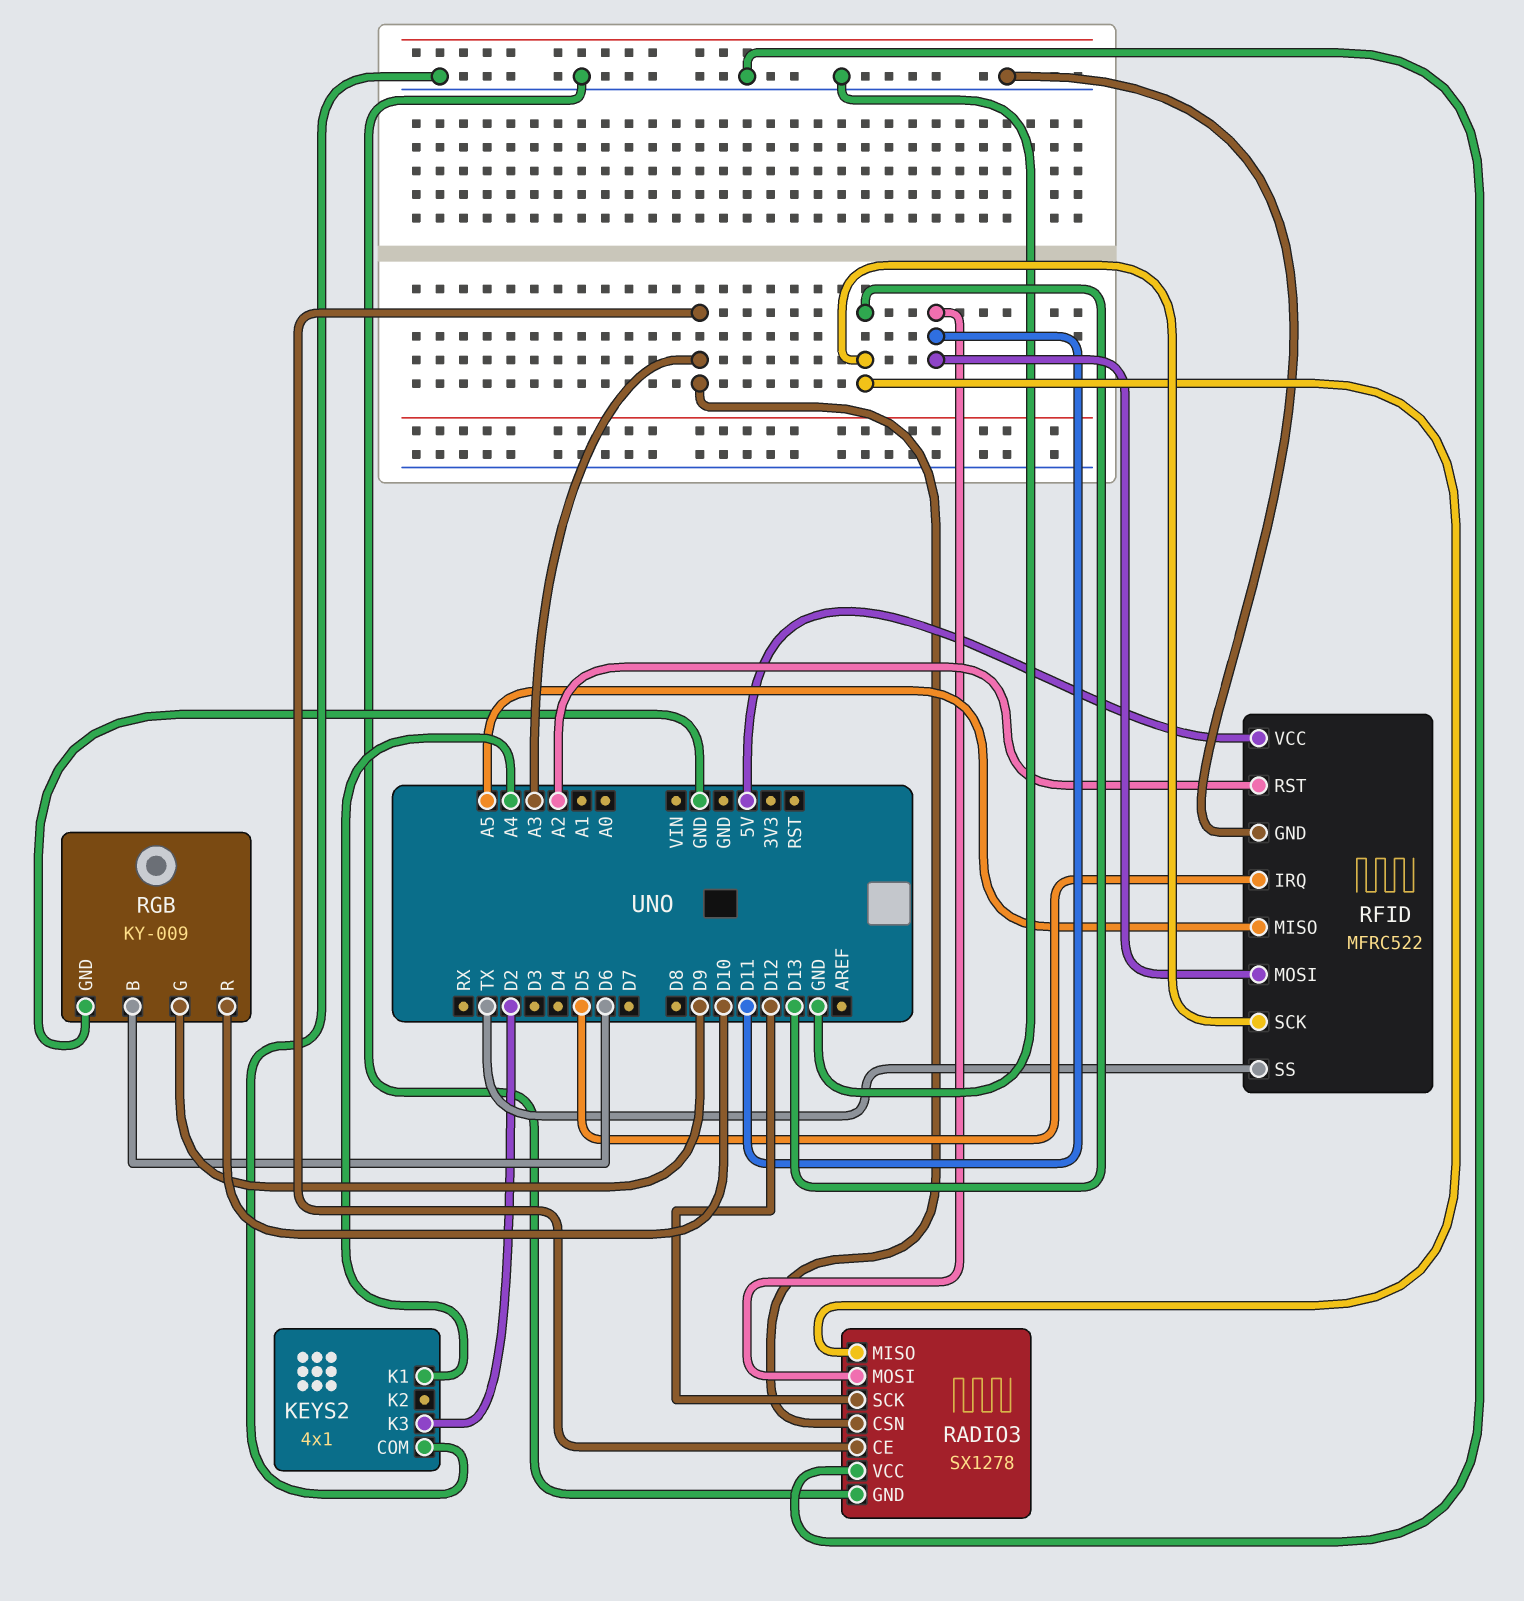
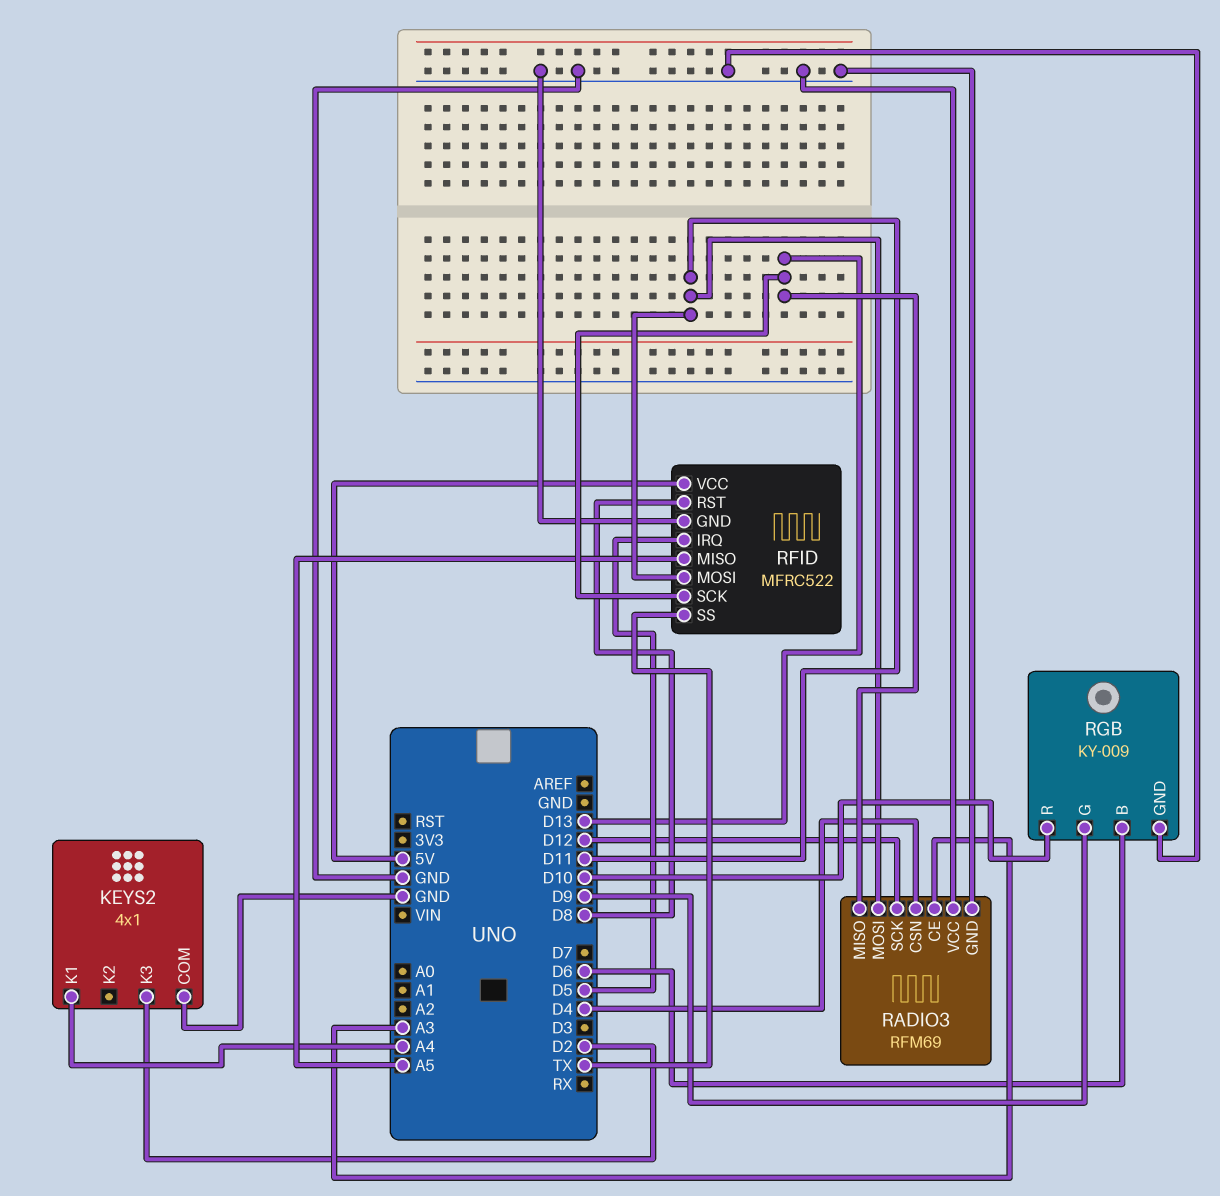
RADIO3: SX1278 -> RFM69
RADIO3 pin CSN: A3 -> D4
RFID pin RST: A2 -> D8

